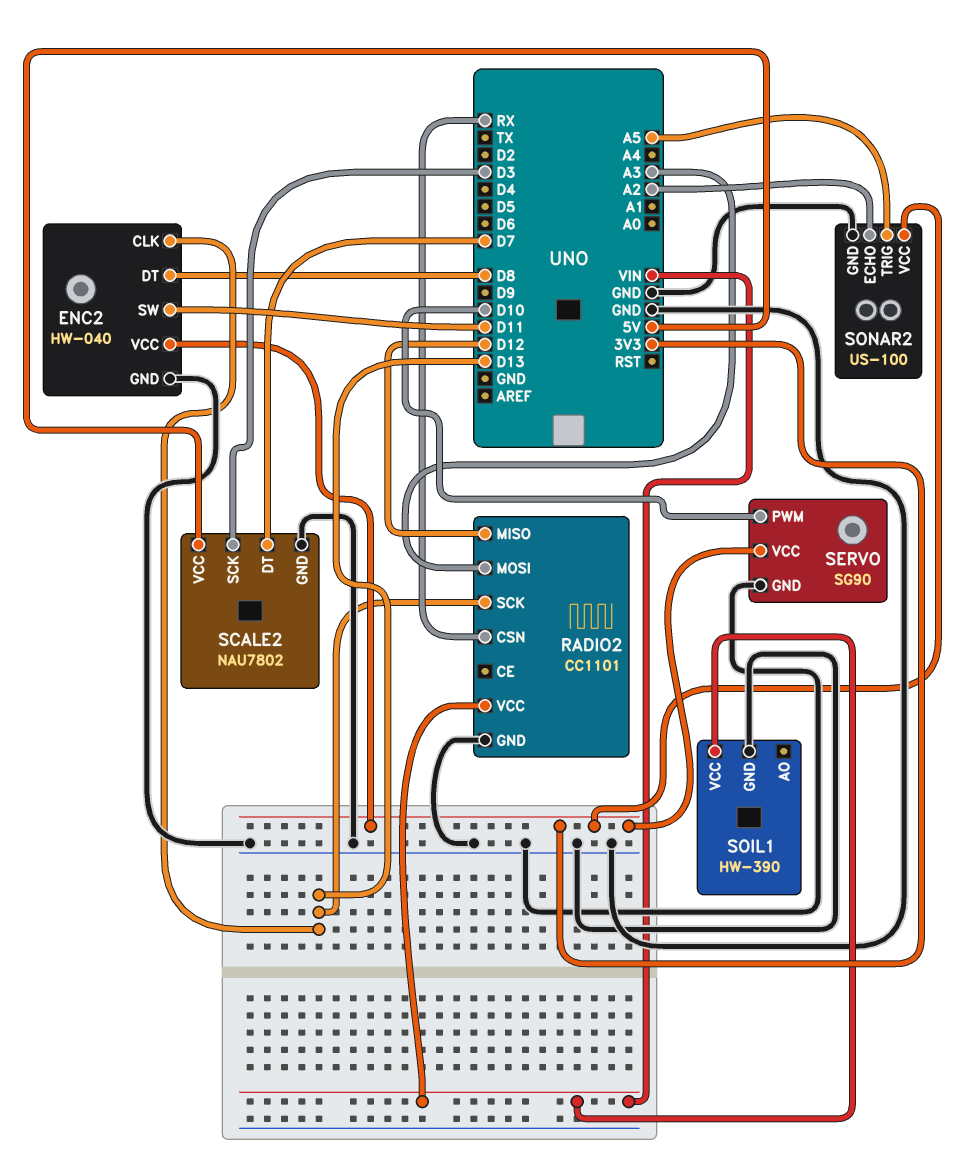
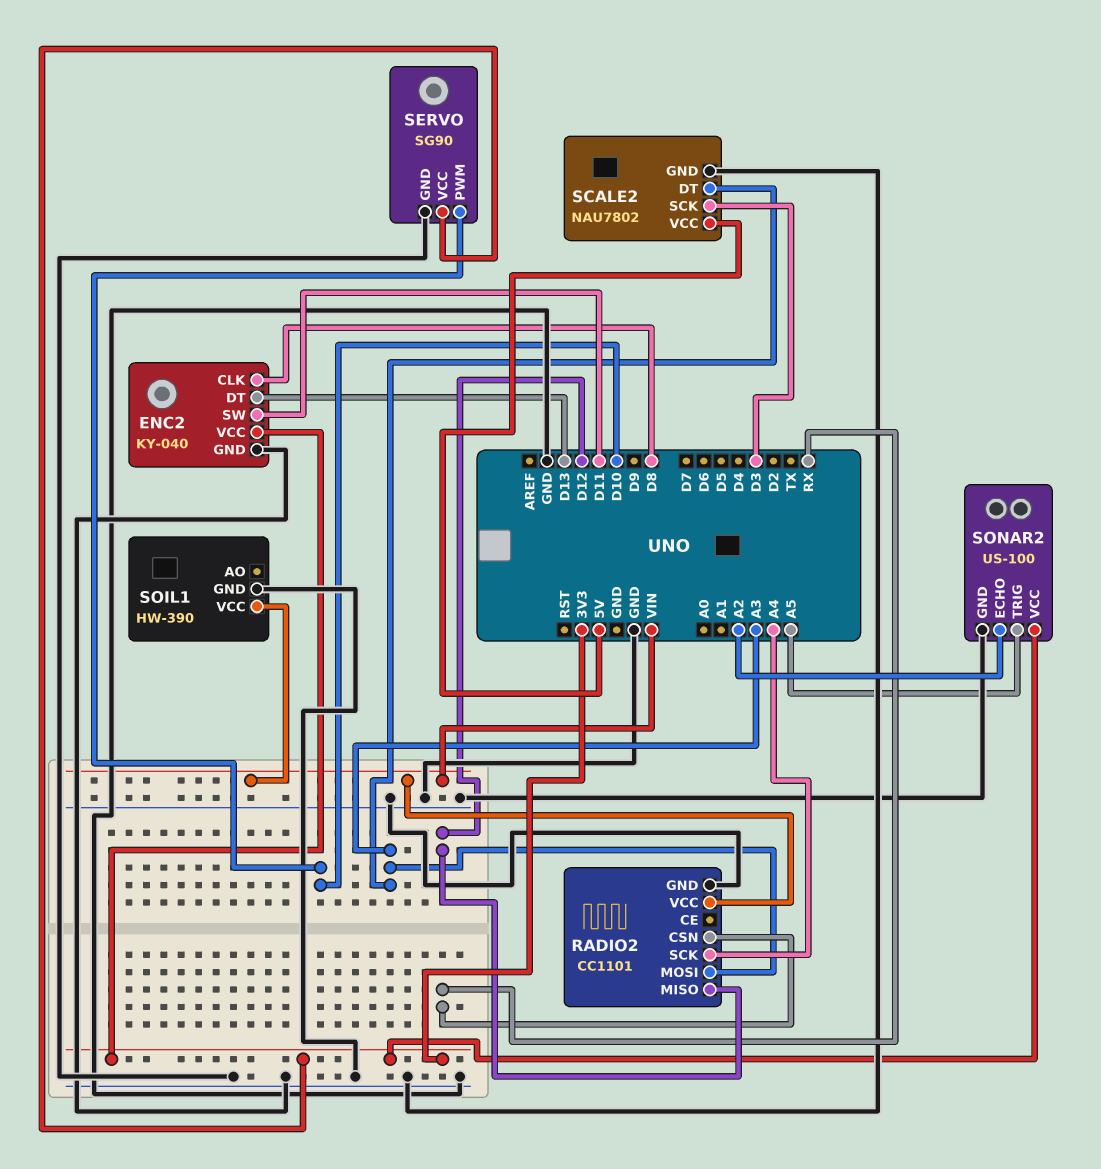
ENC2: HW-040 -> KY-040
ENC2 pin CLK: D13 -> D8
ENC2 pin DT: D8 -> D13
RADIO2 pin SCK: D13 -> A4
SCALE2 pin DT: D7 -> A3

